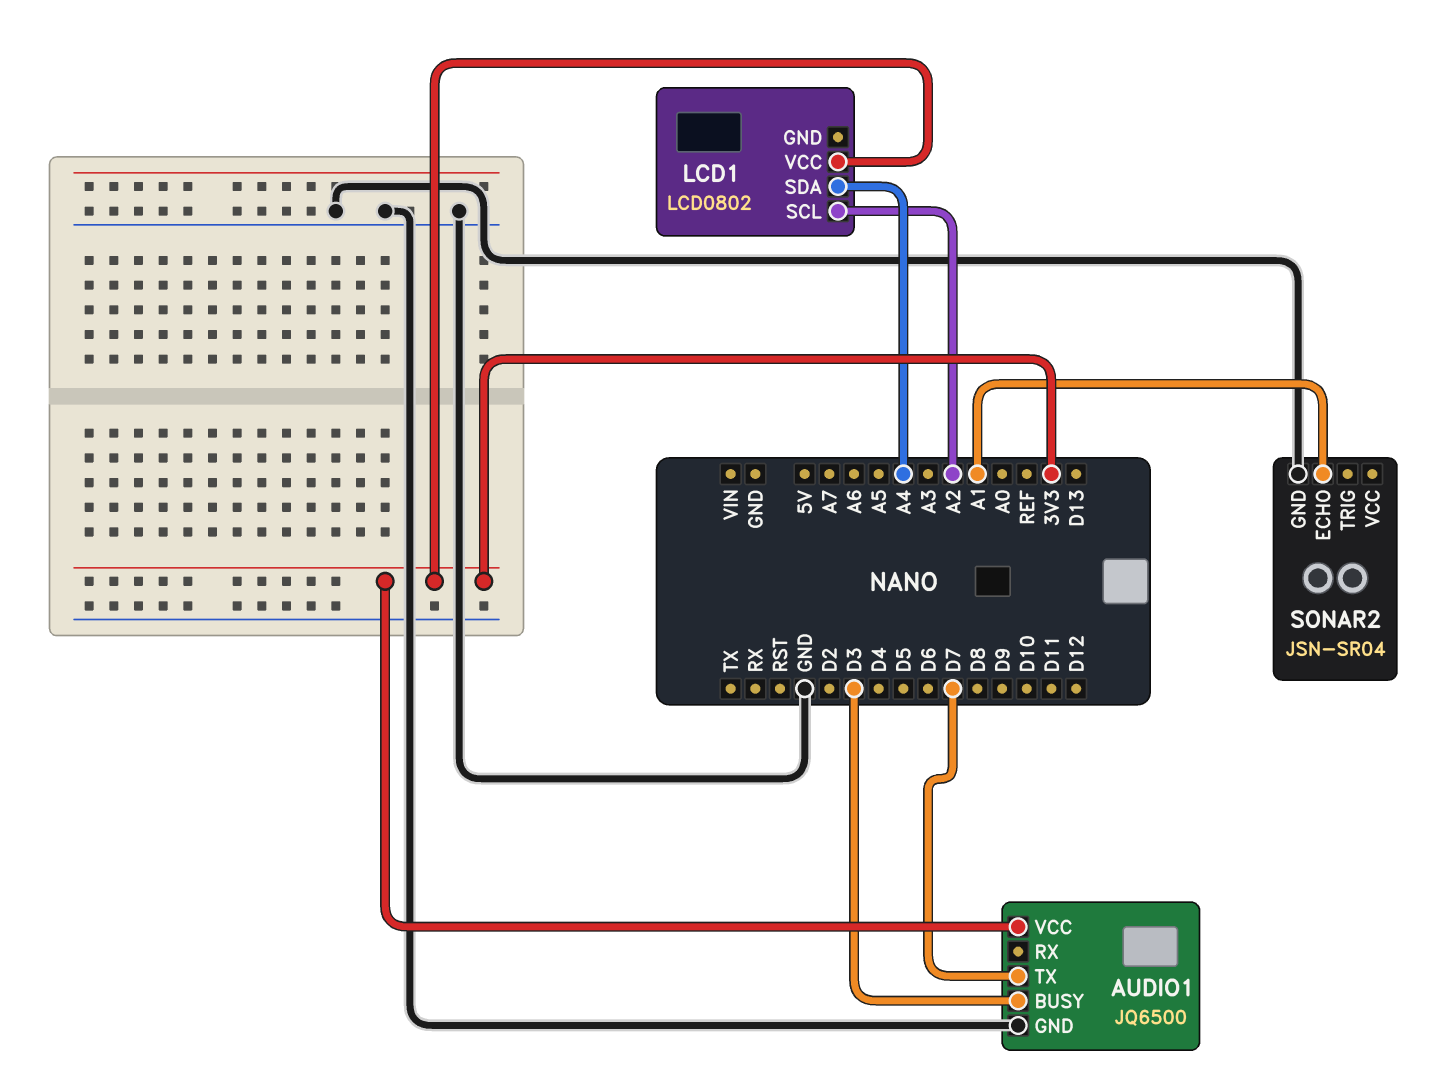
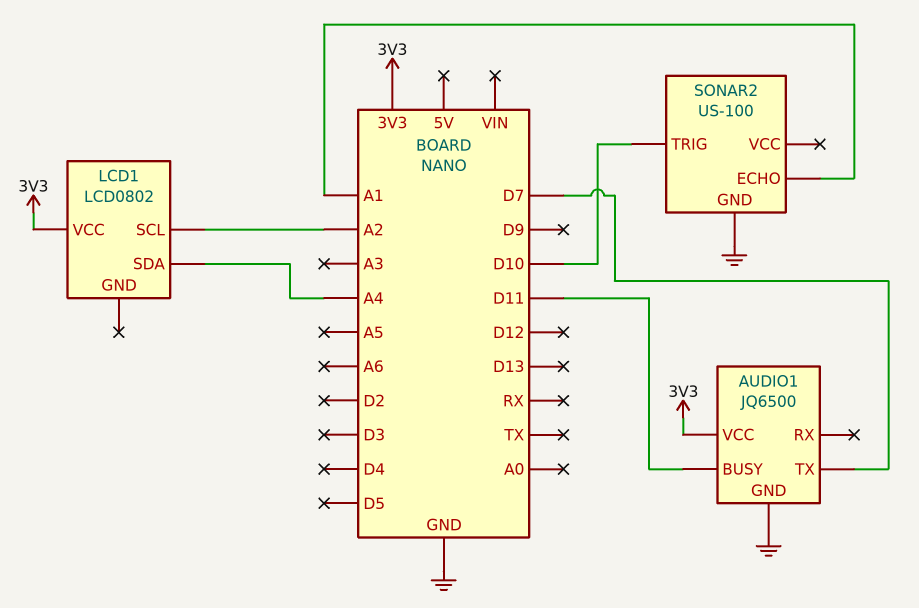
AUDIO1 pin BUSY: D3 -> D11
SONAR2: JSN-SR04 -> US-100
SONAR2 pin TRIG: none -> D10

